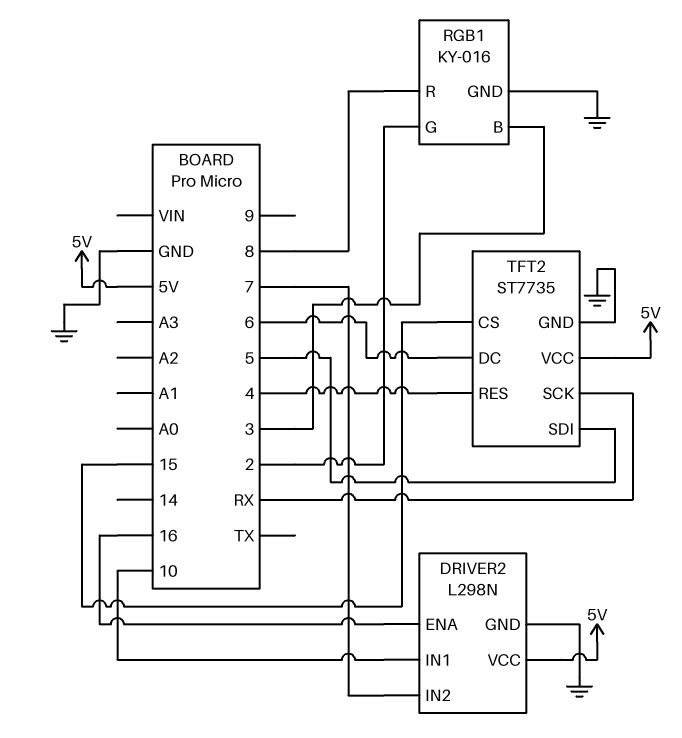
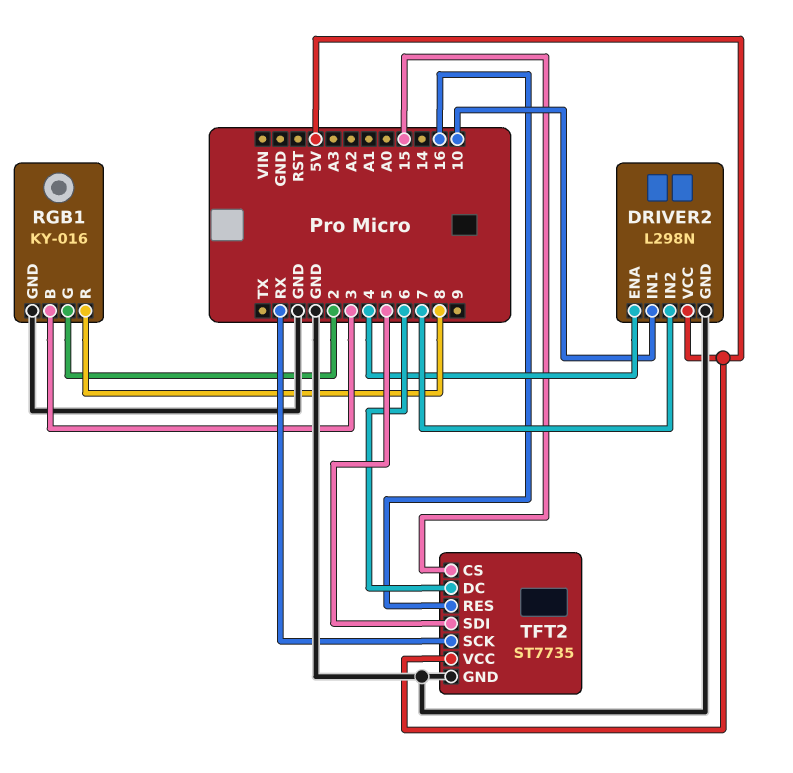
DRIVER2 pin ENA: 16 -> 4
TFT2 pin RES: 4 -> 16

